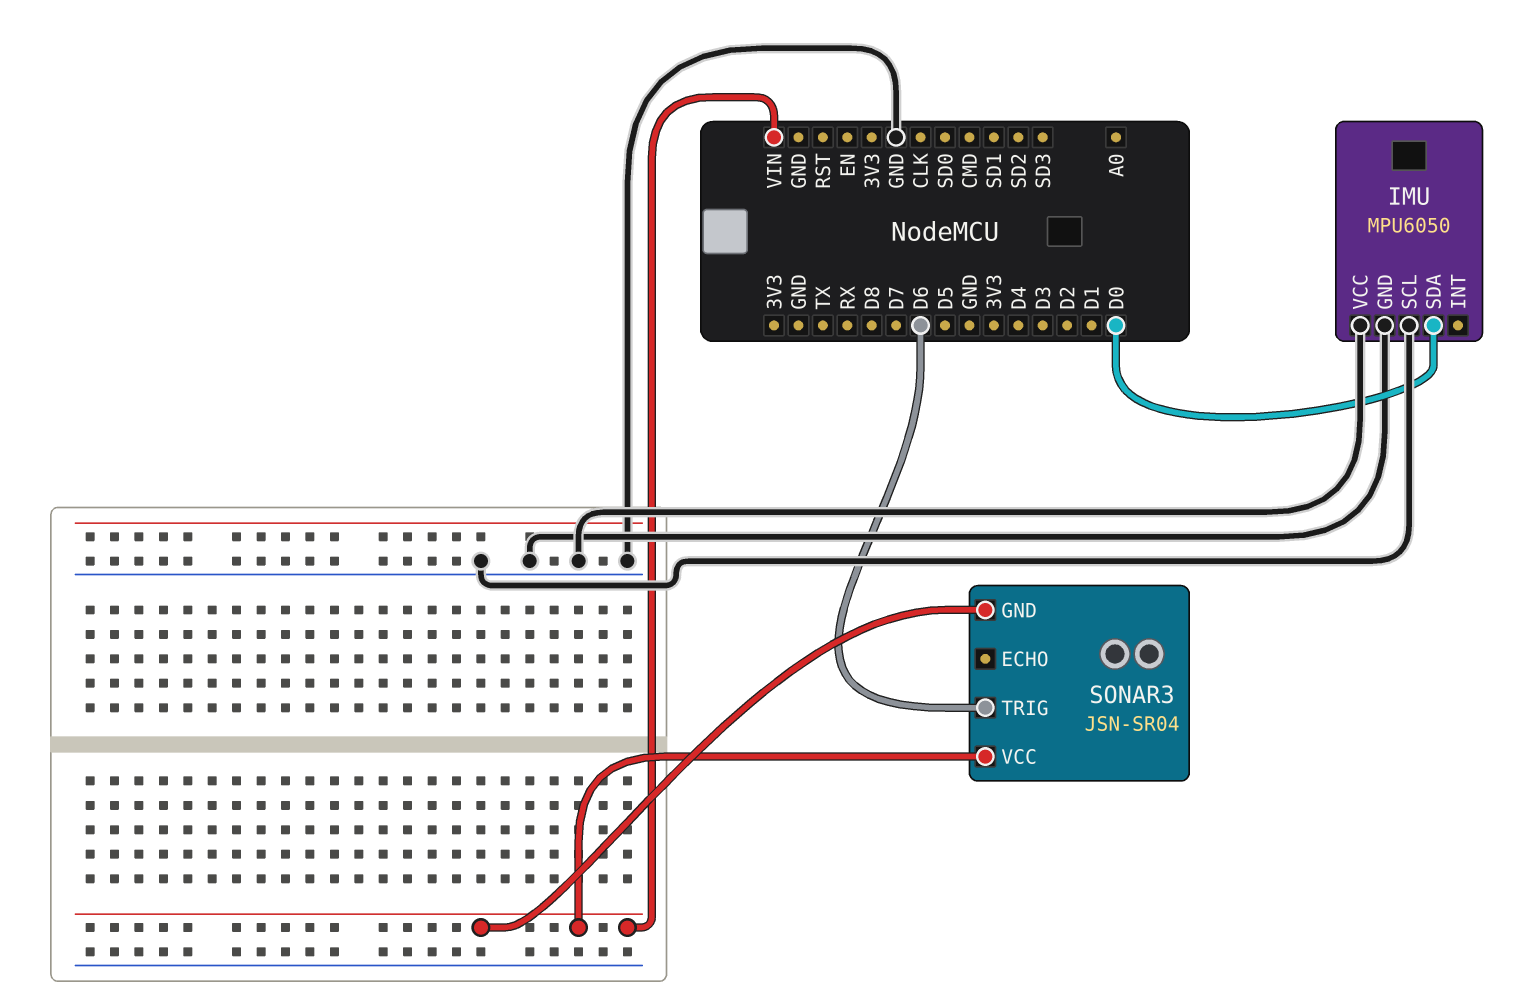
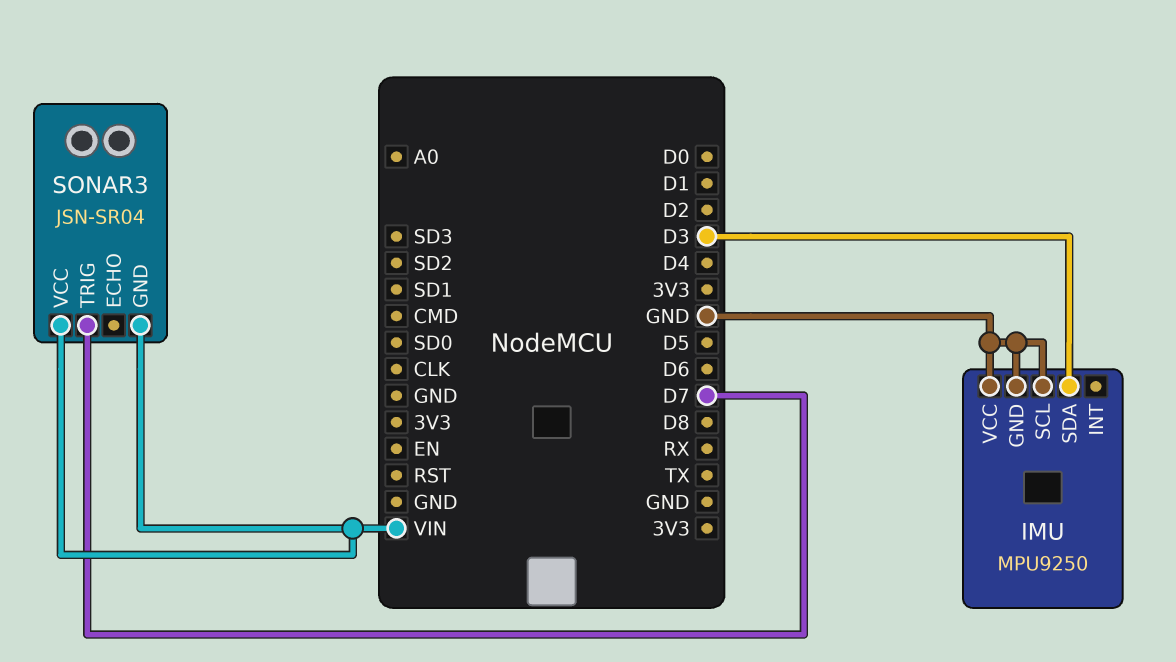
IMU: MPU6050 -> MPU9250
IMU pin SDA: D0 -> D3
SONAR3 pin TRIG: D6 -> D7

